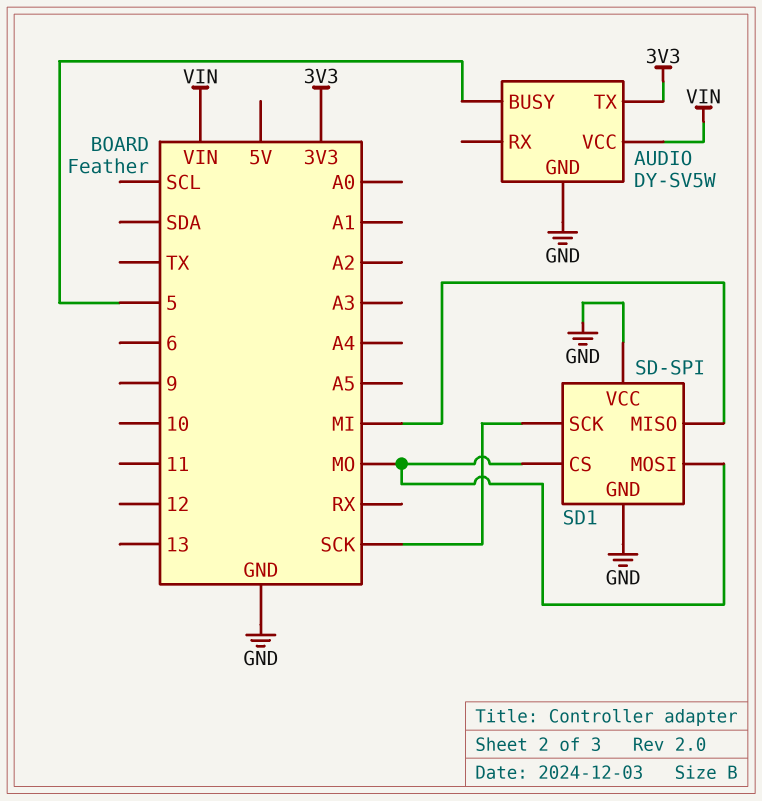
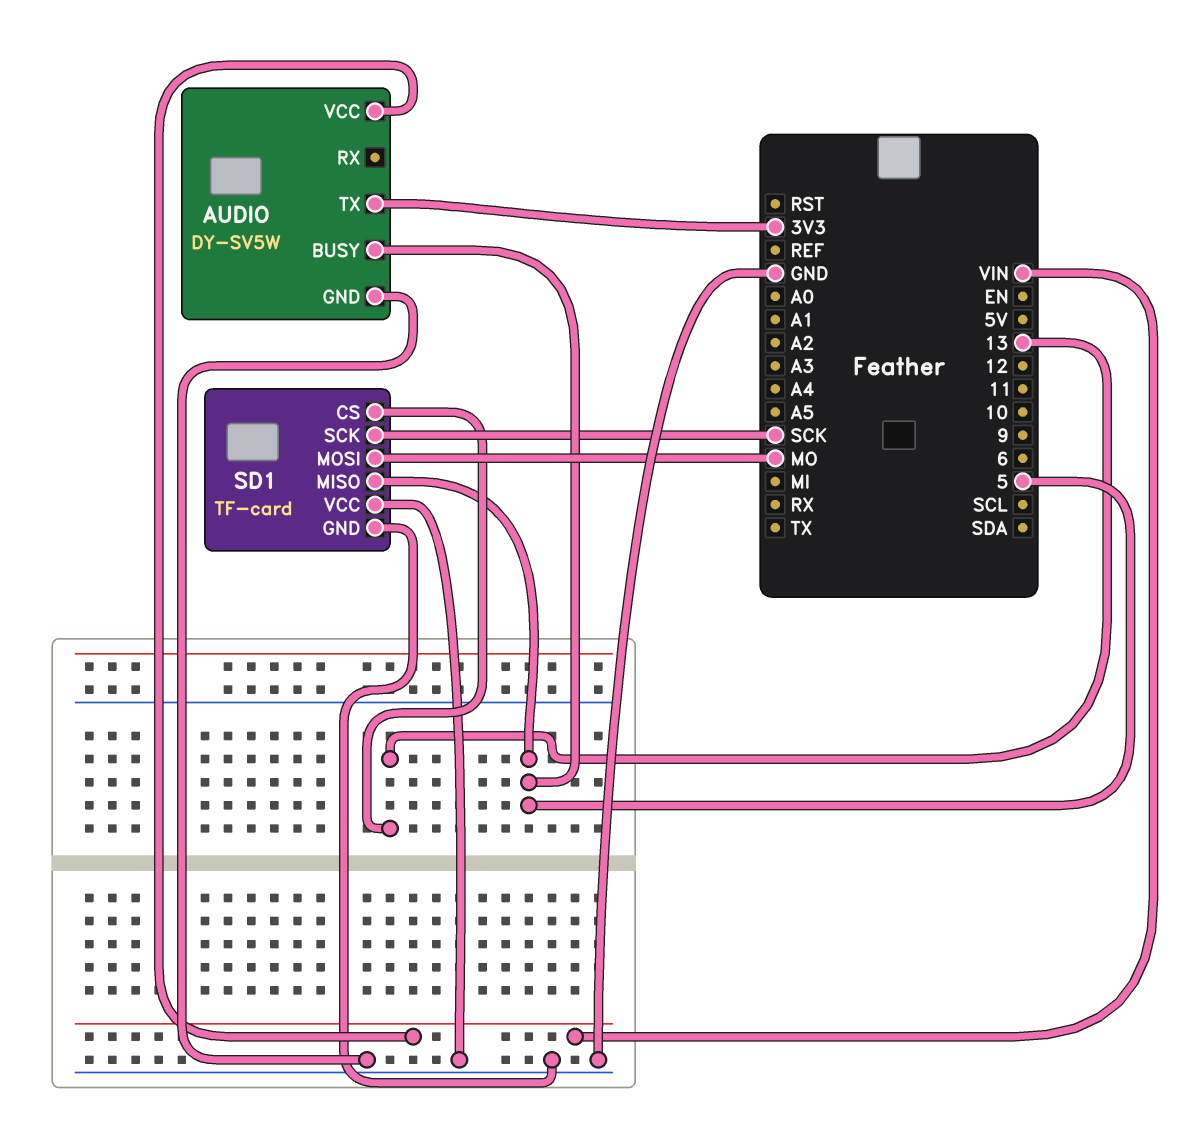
SD1: SD-SPI -> TF-card
SD1 pin CS: MO -> 13
SD1 pin MISO: MI -> 5

